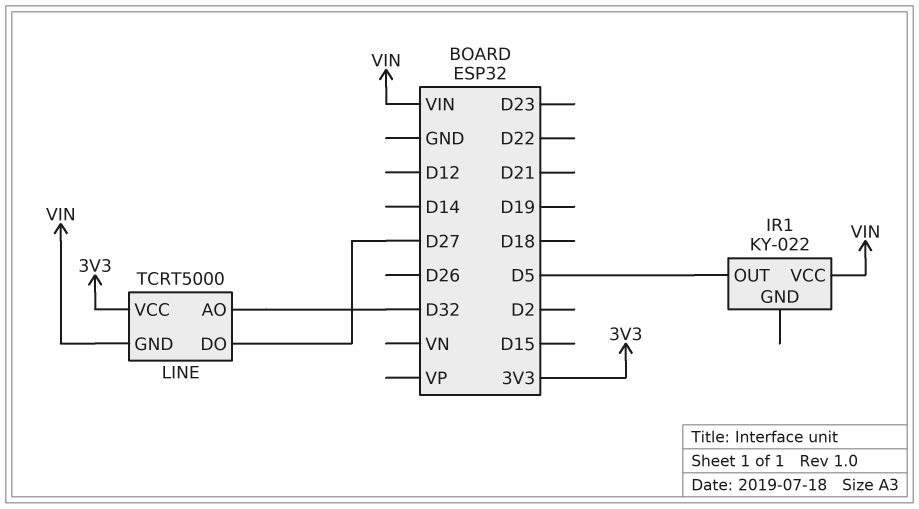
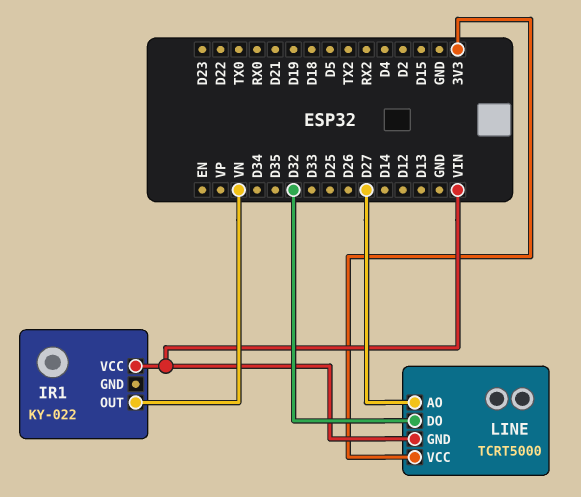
IR1 pin OUT: D5 -> VN
LINE pin AO: D32 -> D27
LINE pin DO: D27 -> D32

